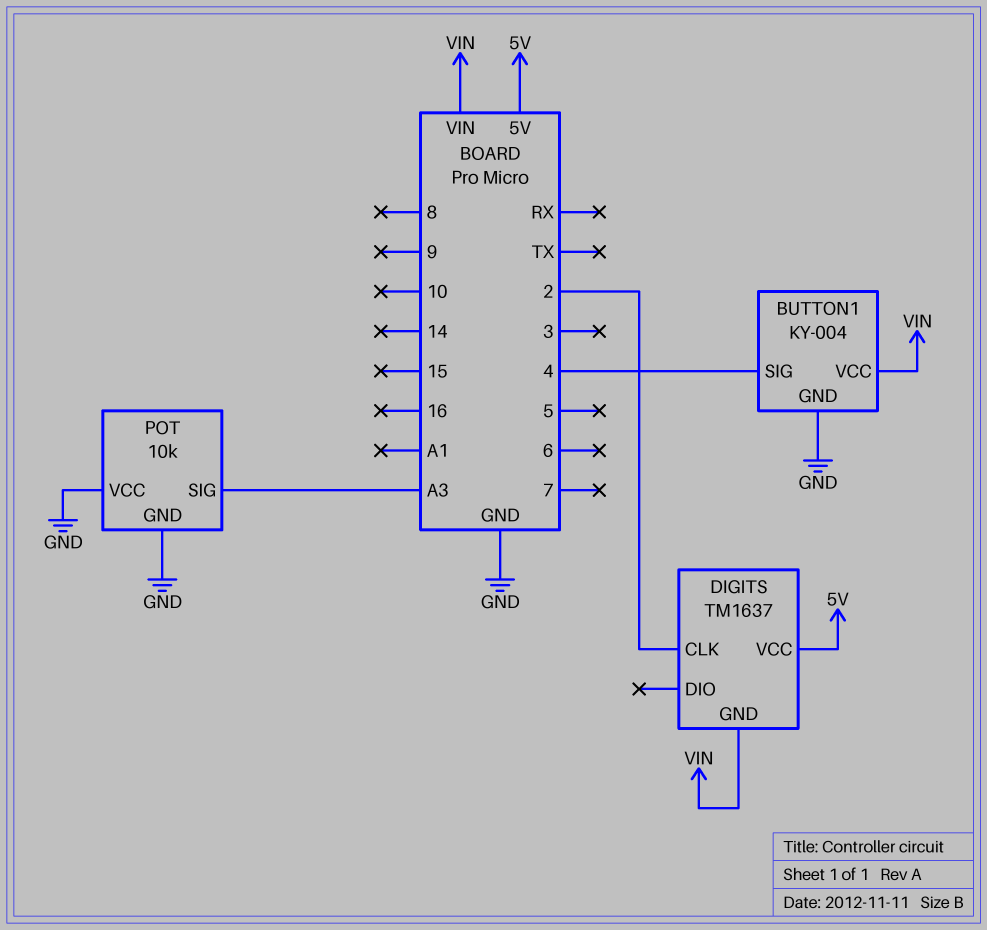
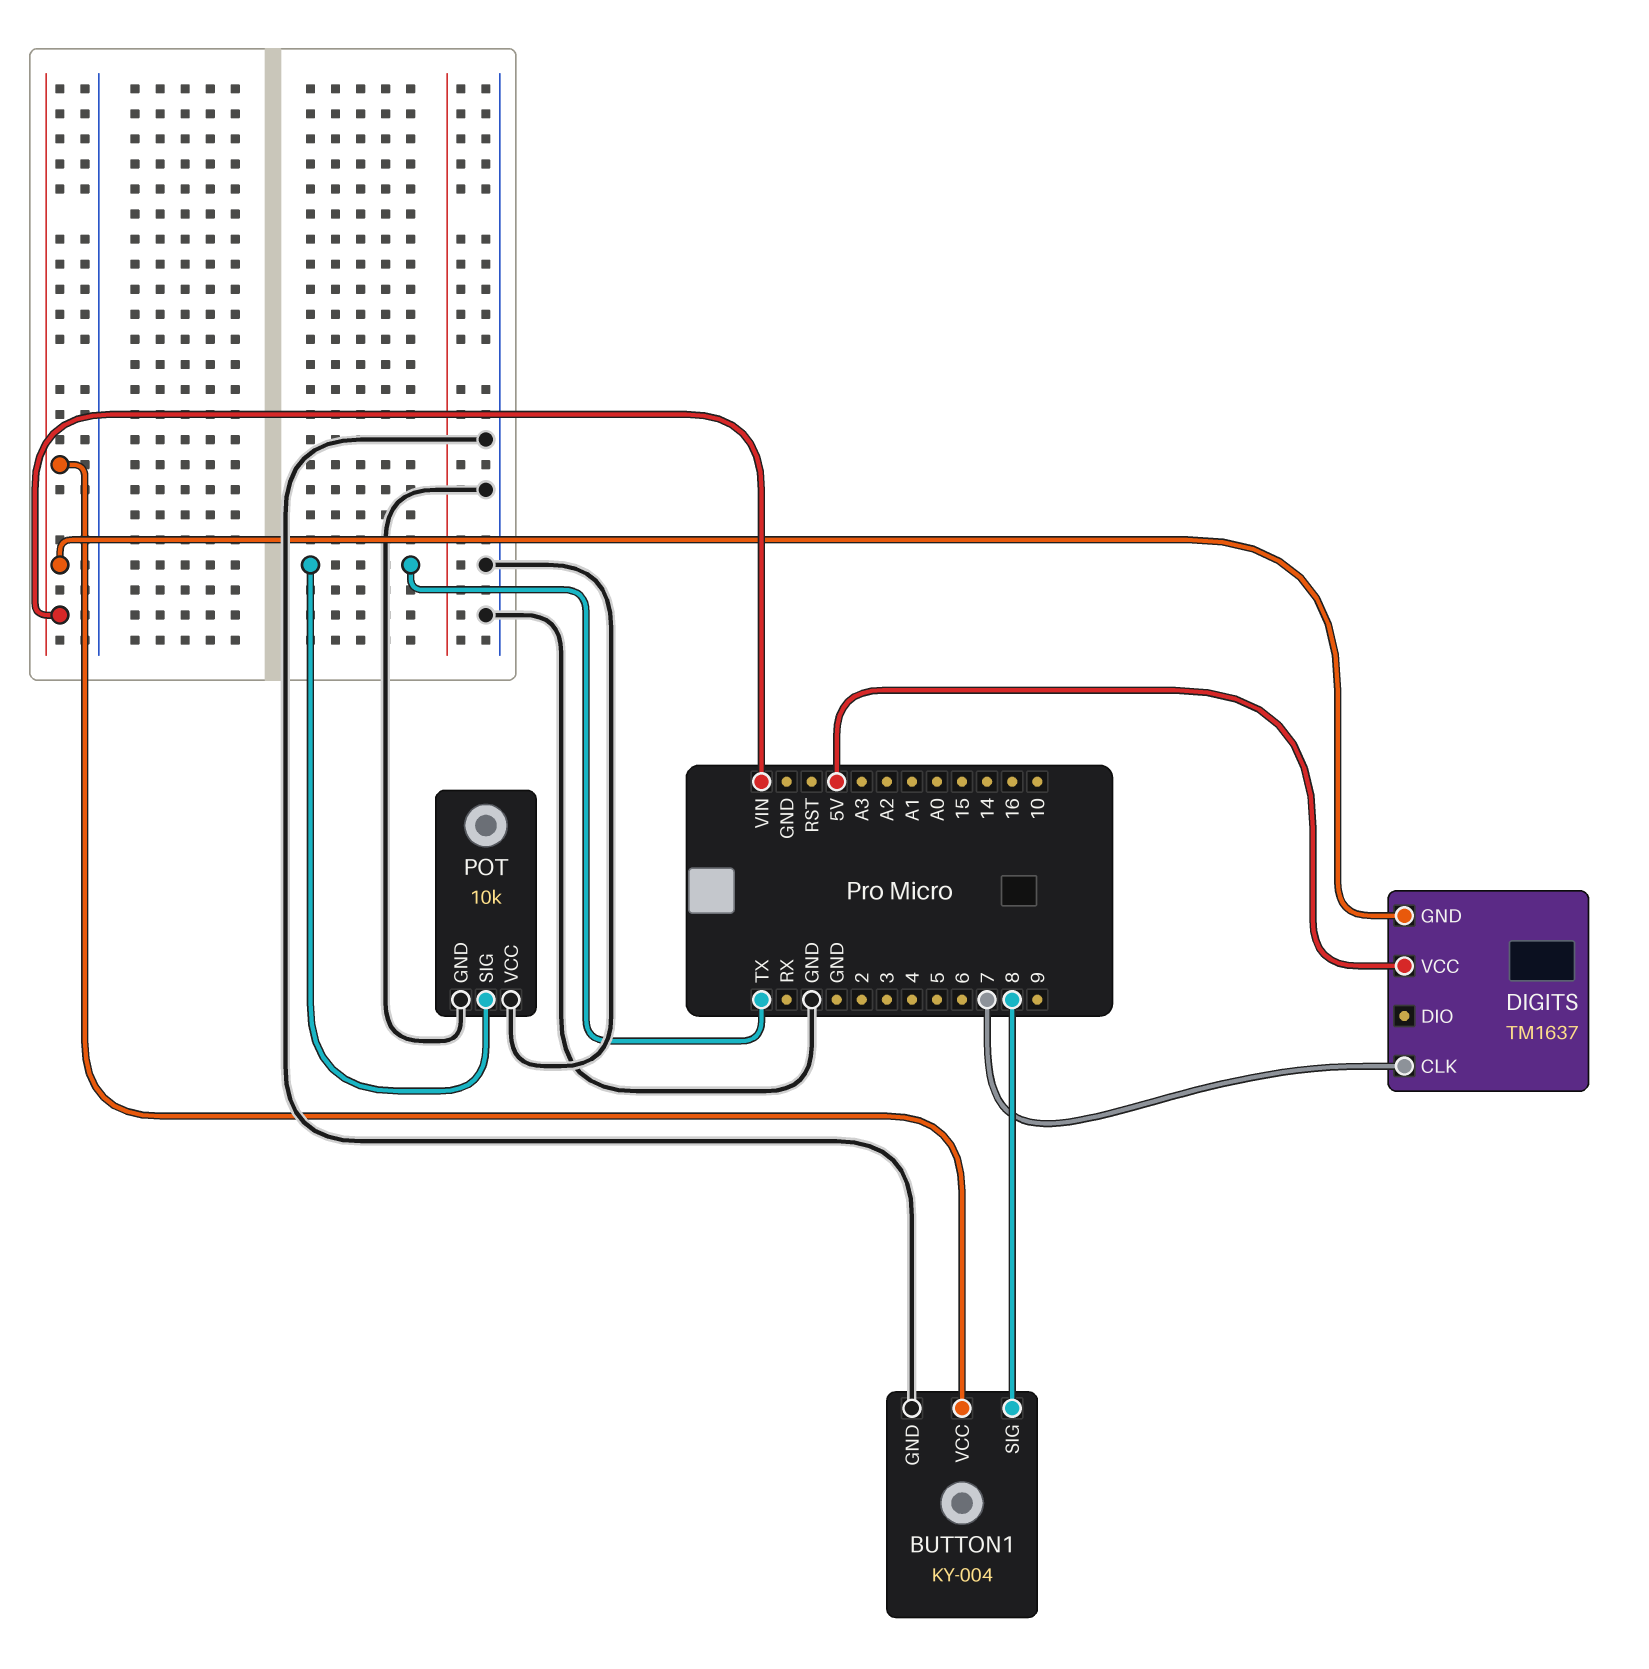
BUTTON1 pin SIG: 4 -> 8
DIGITS pin CLK: 2 -> 7
POT pin SIG: A3 -> TX

